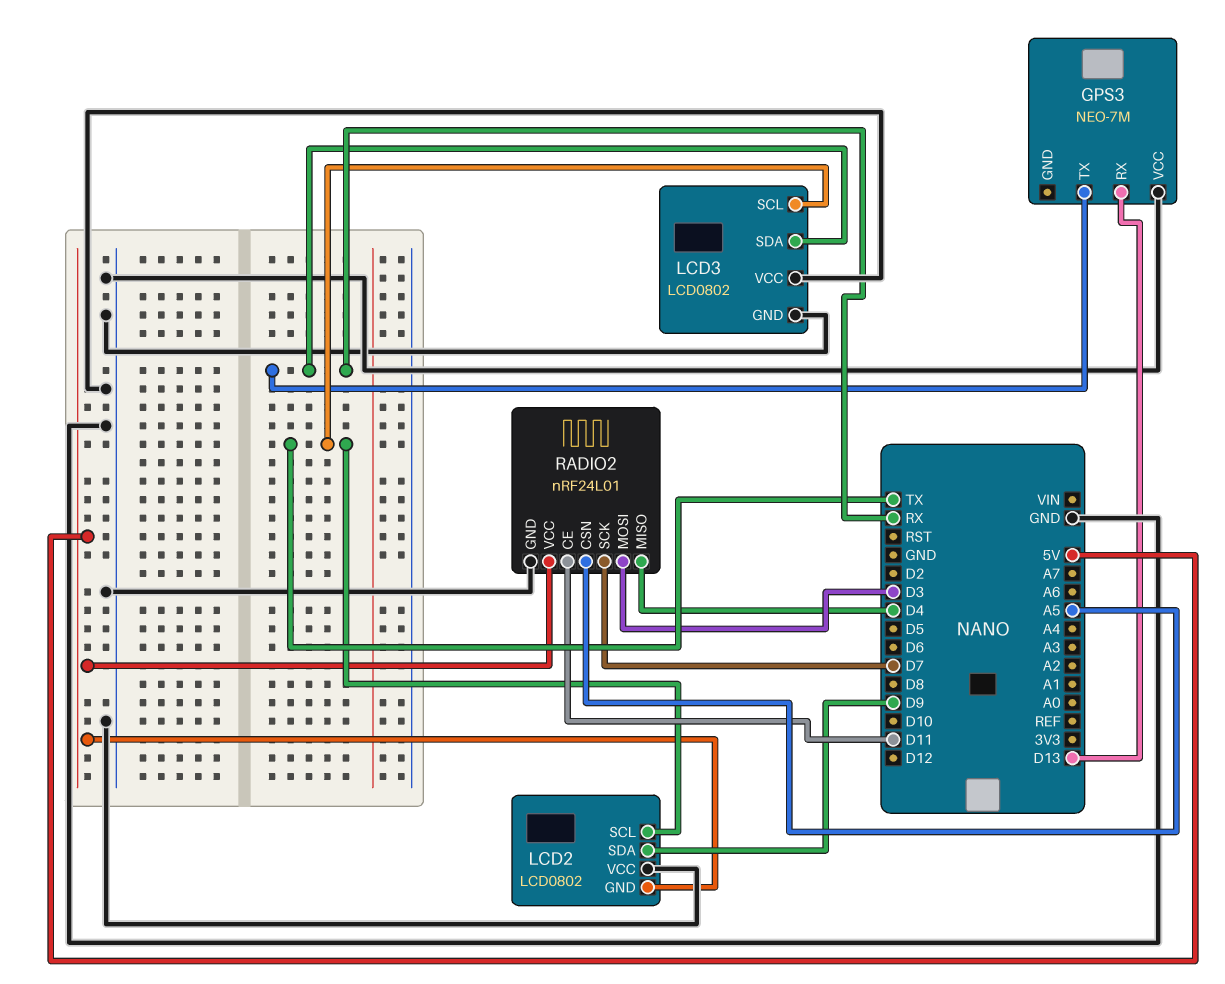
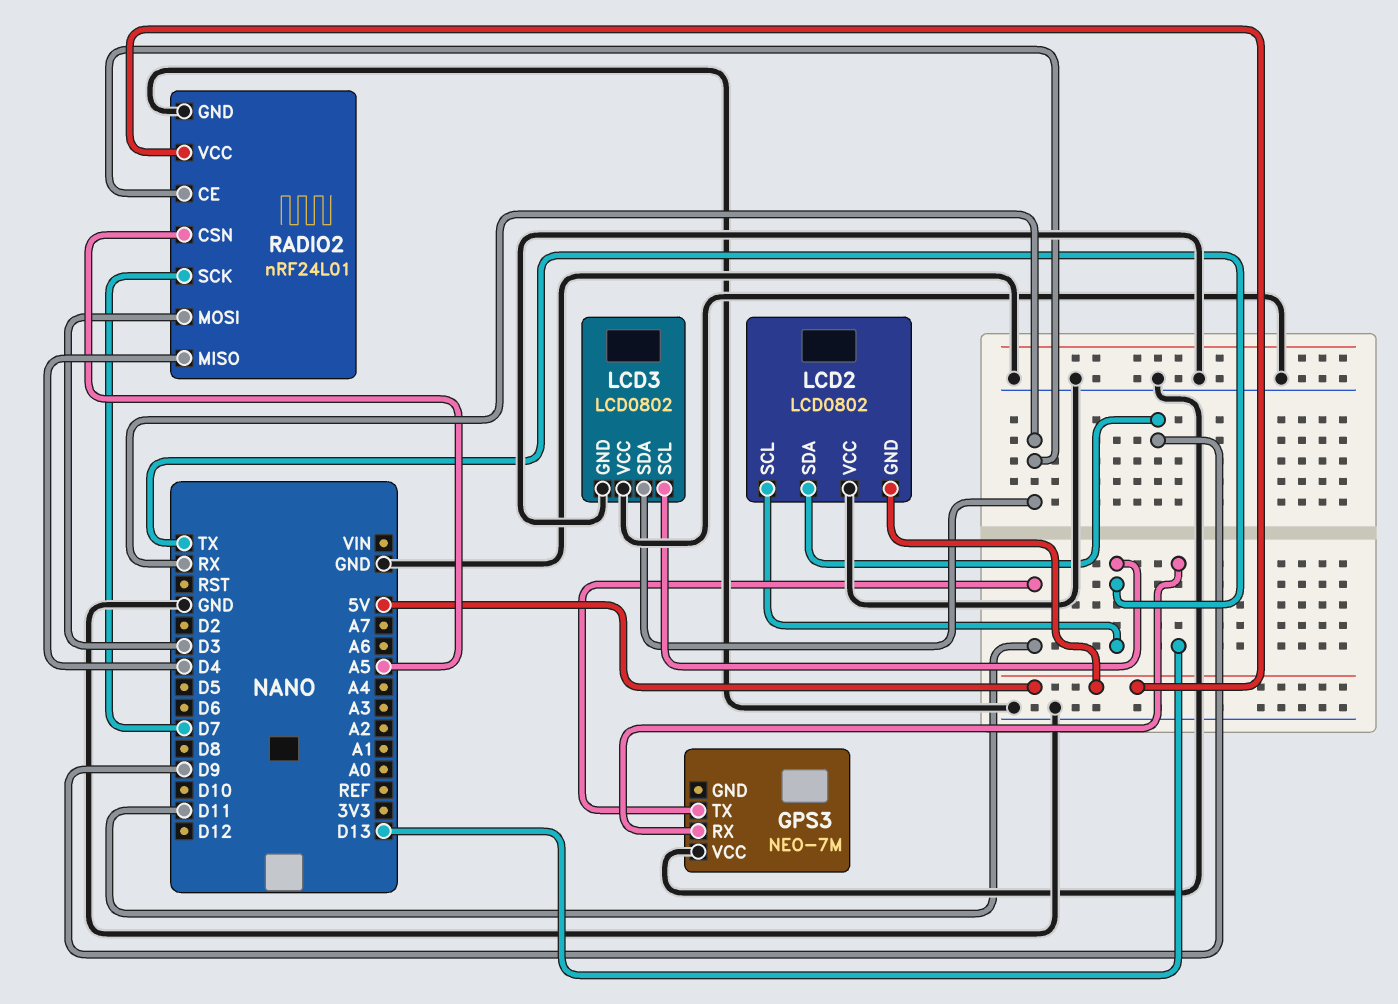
GPS3 pin TX: RX -> D11
RADIO2 pin CE: D11 -> RX

